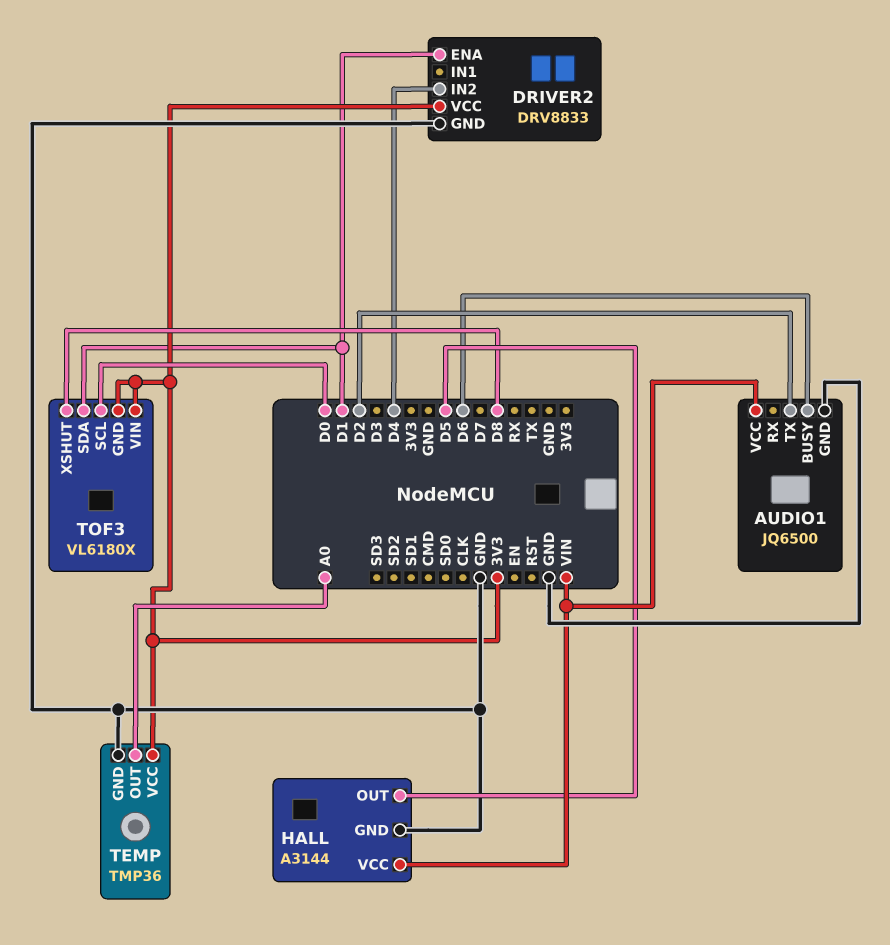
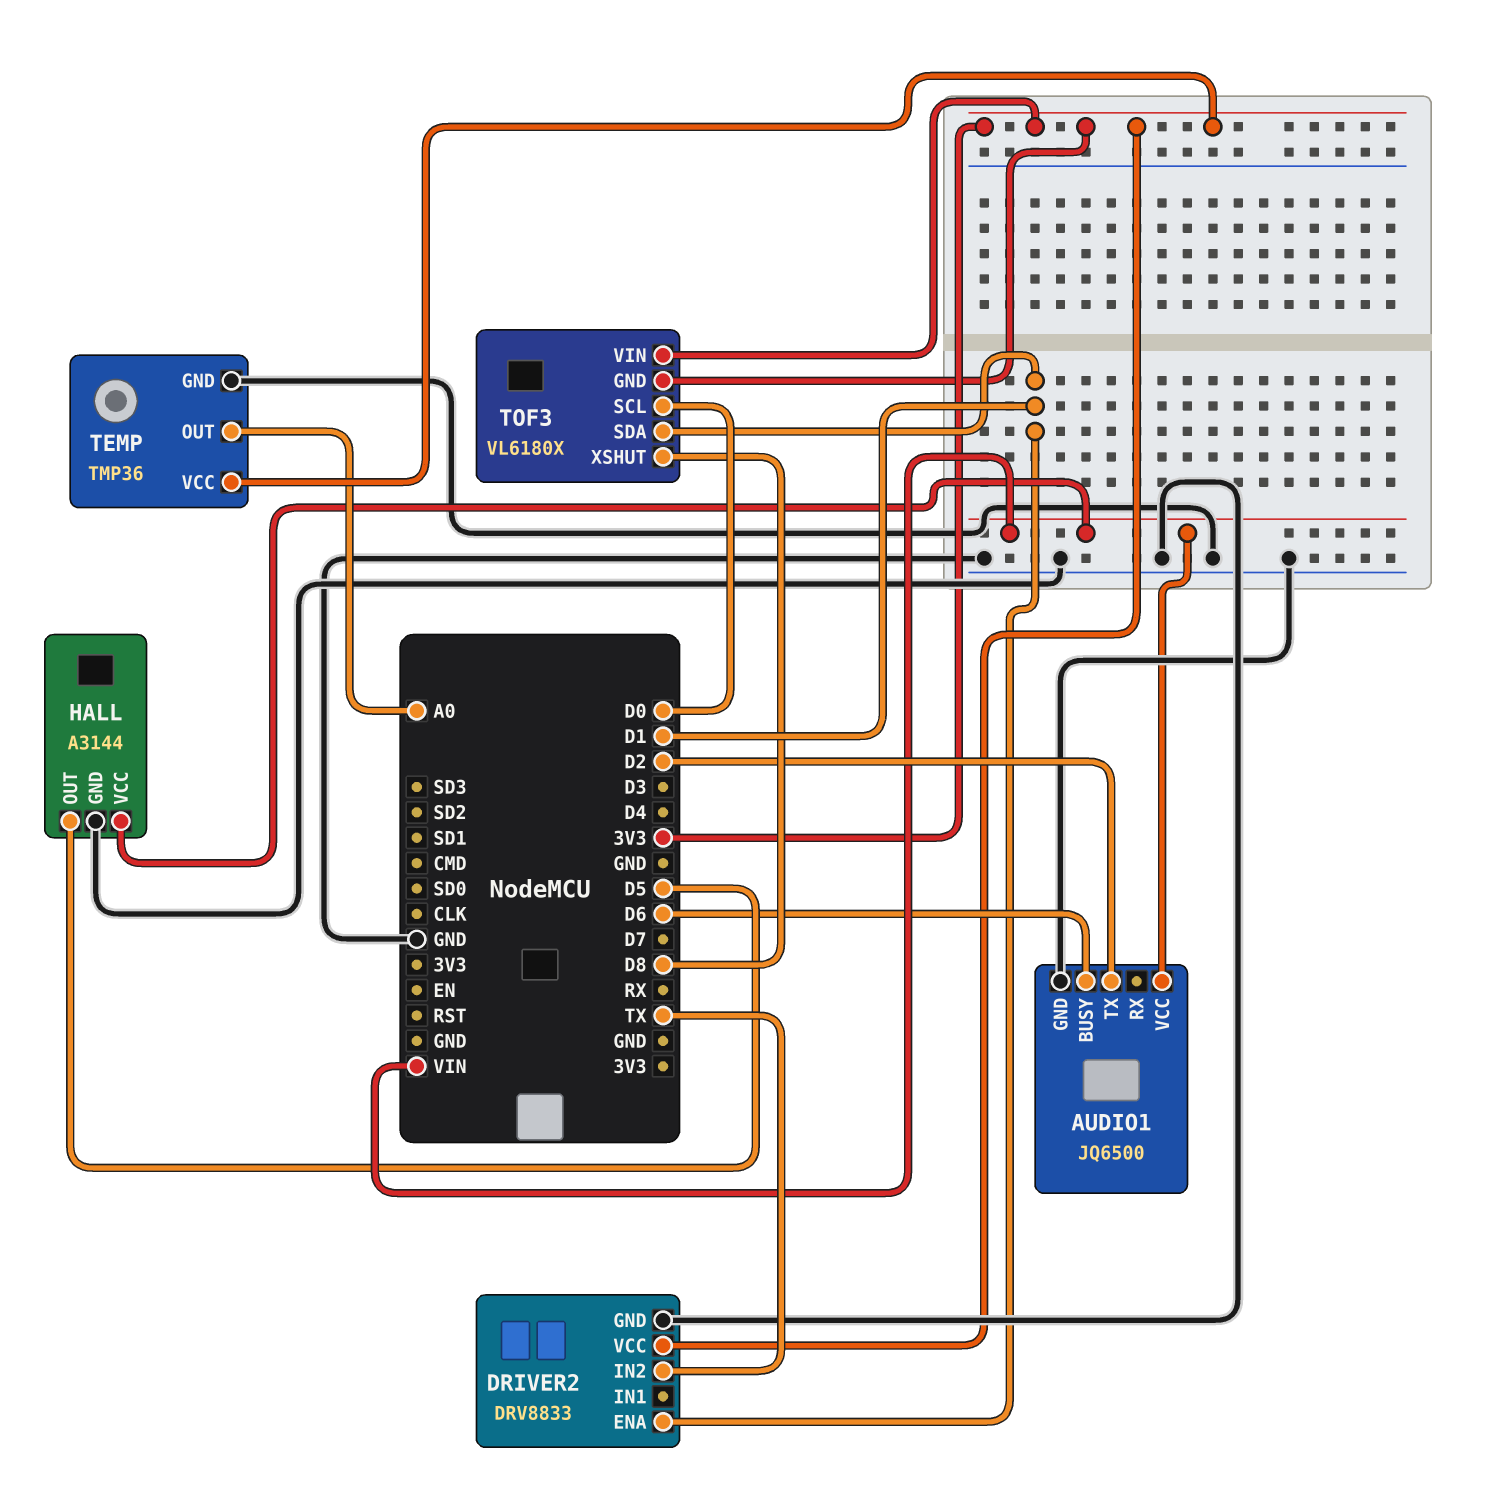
DRIVER2 pin IN2: D4 -> TX

